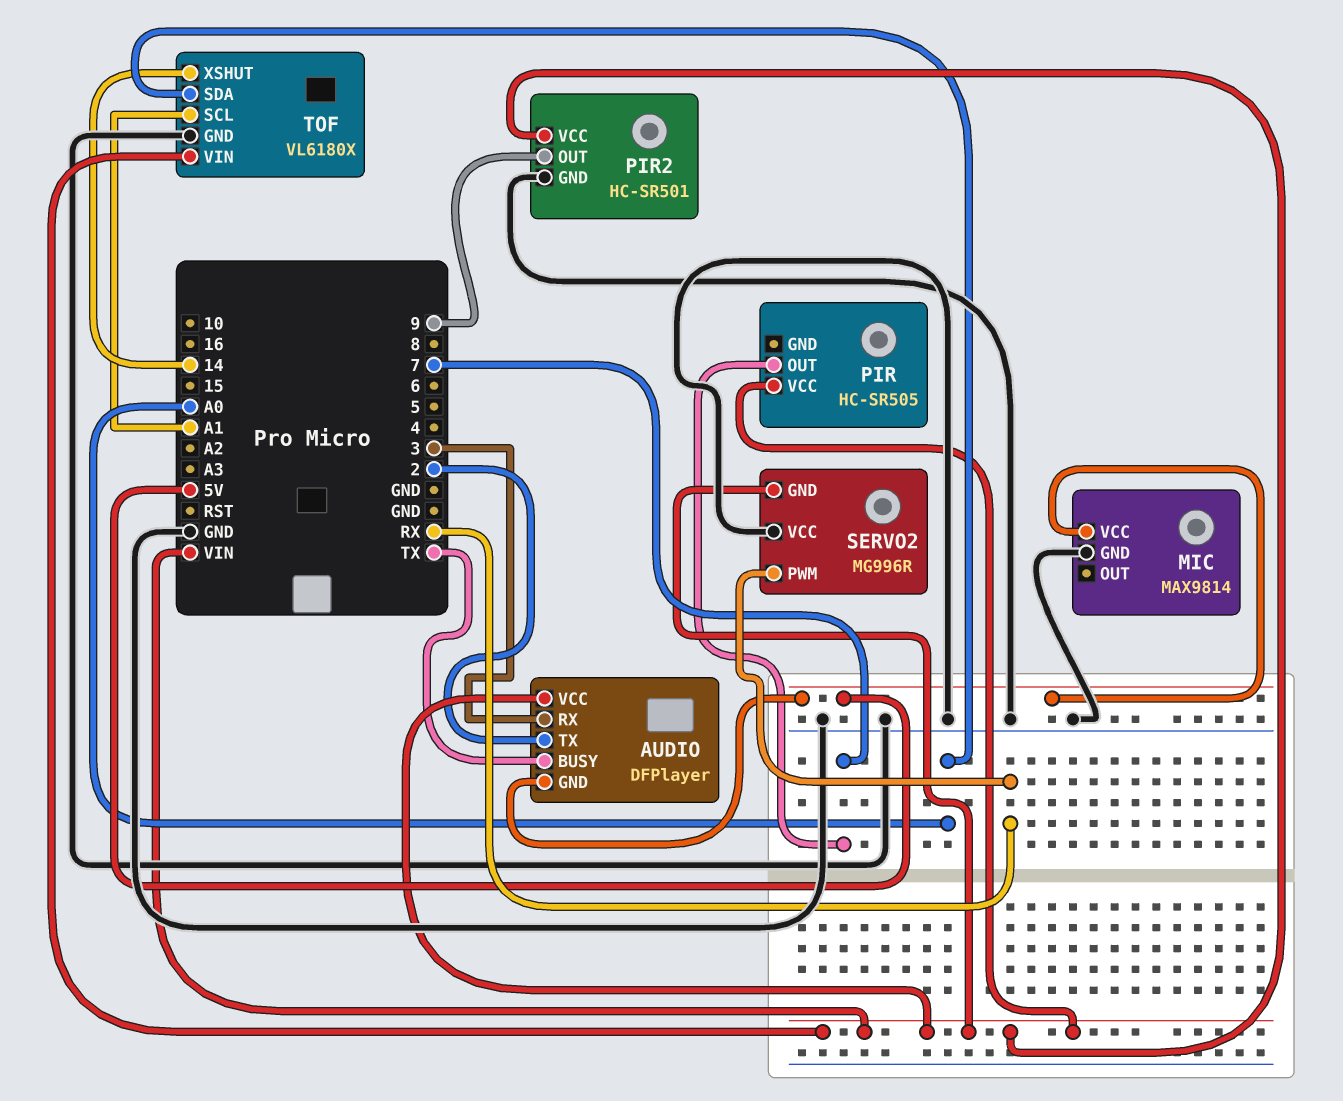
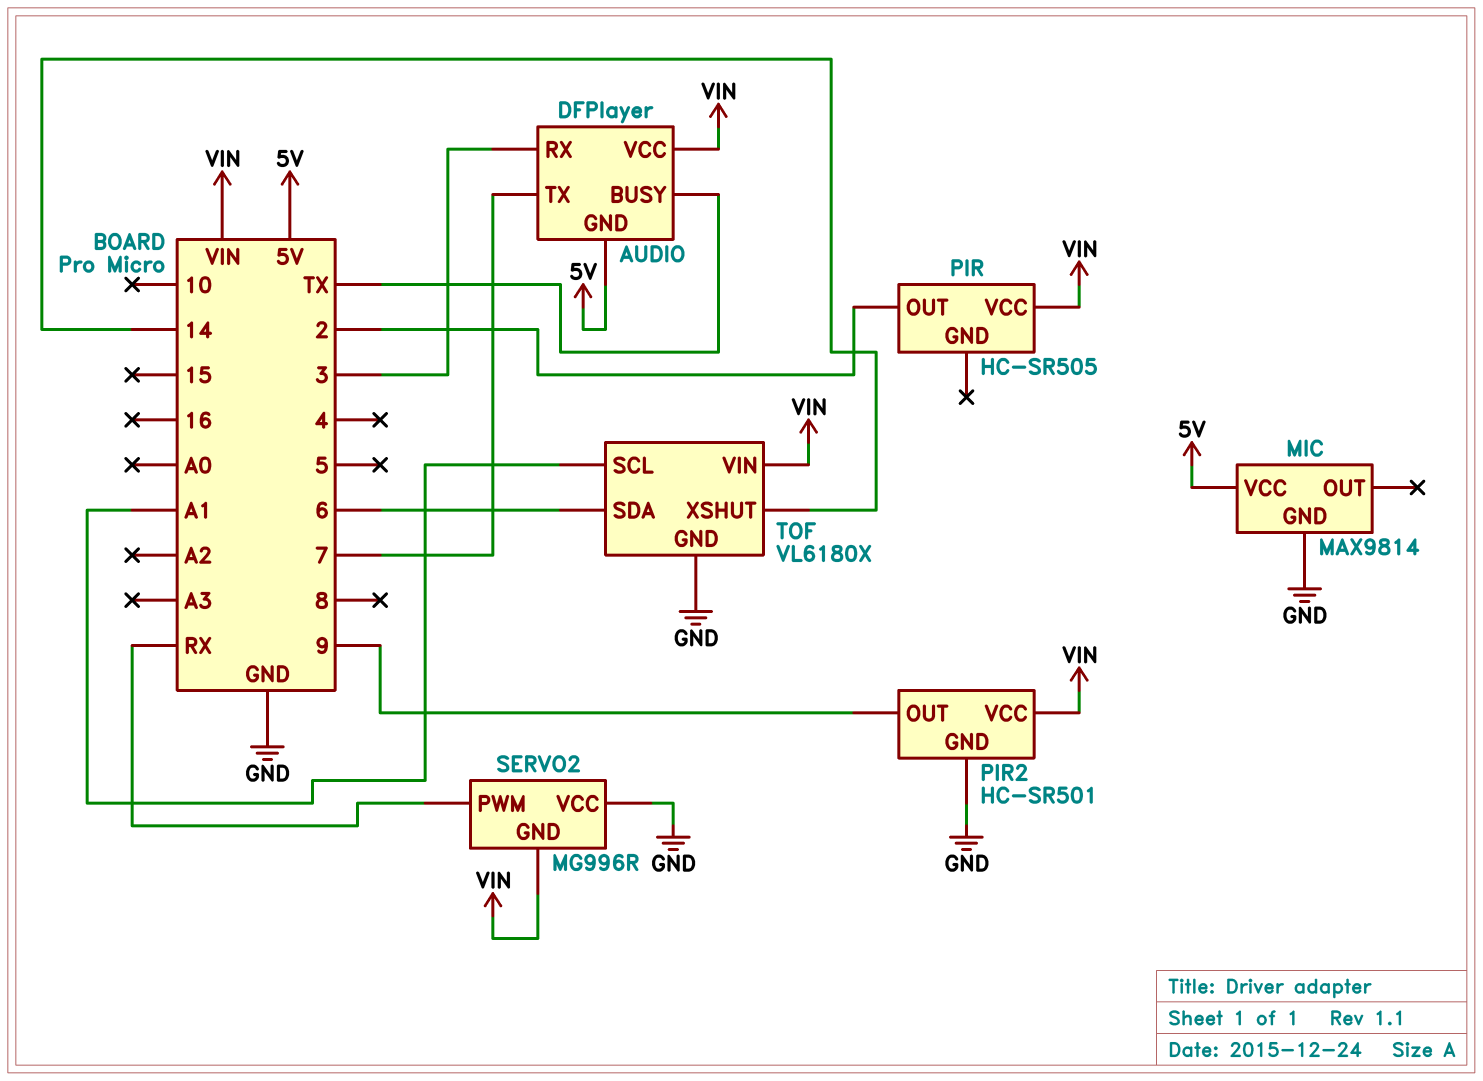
AUDIO pin TX: 2 -> 7
PIR pin OUT: 7 -> 2
TOF pin SDA: A0 -> 6

